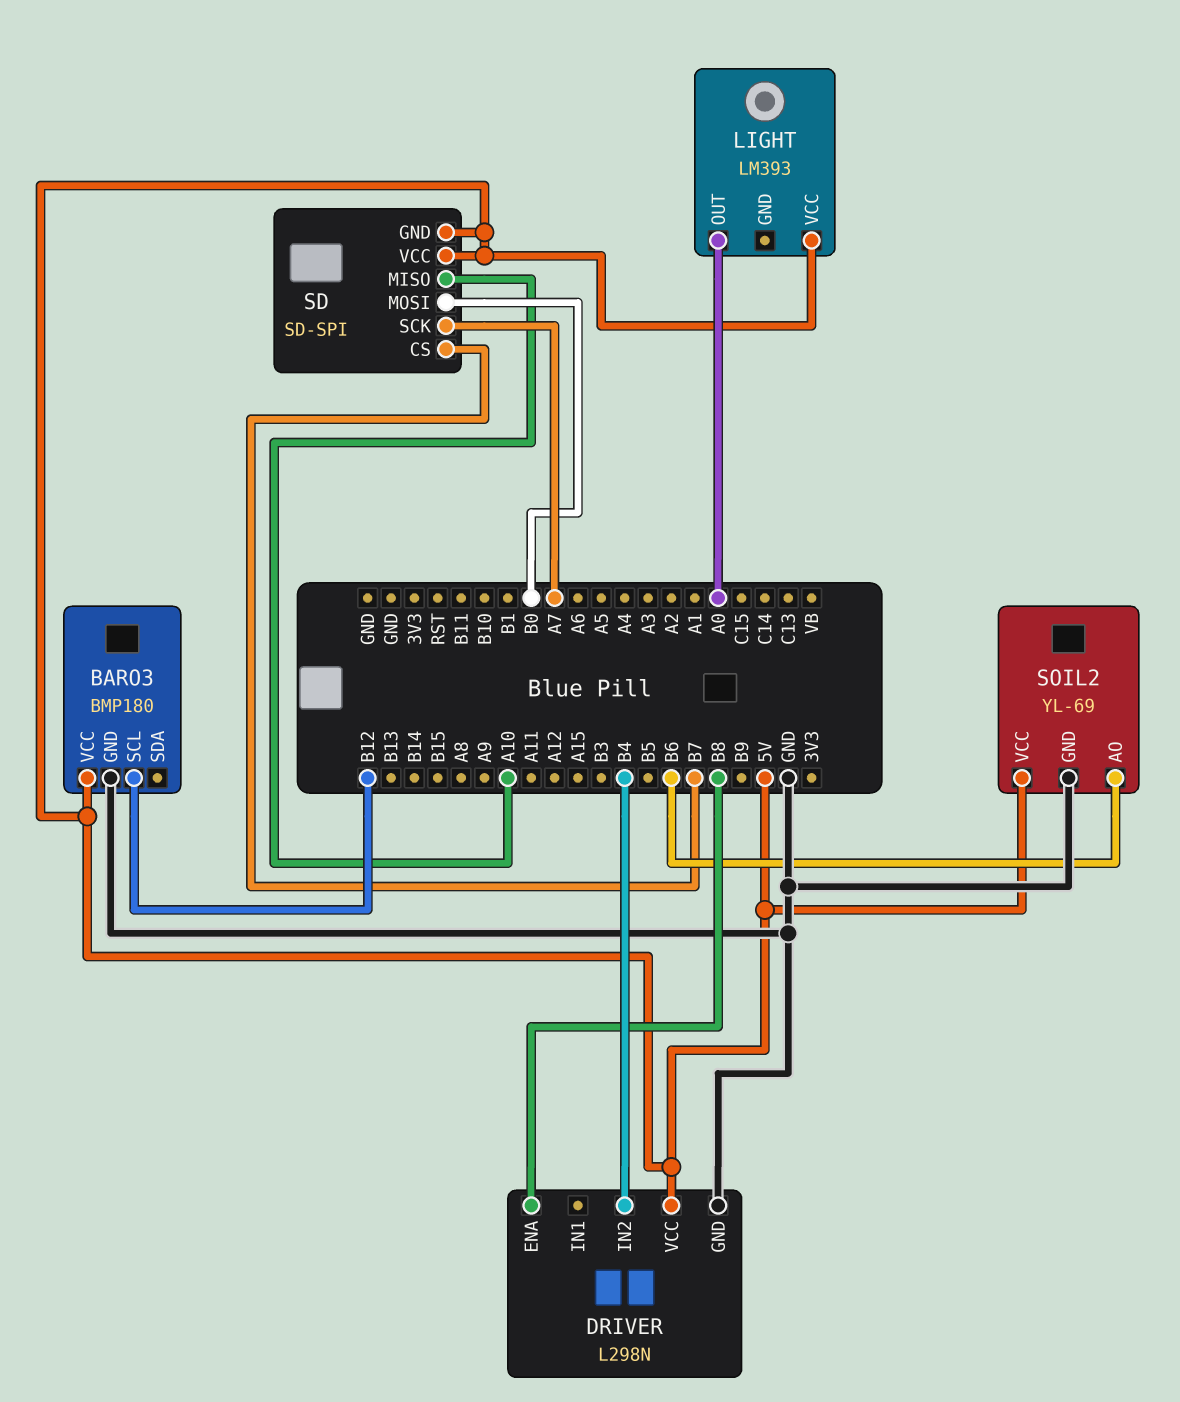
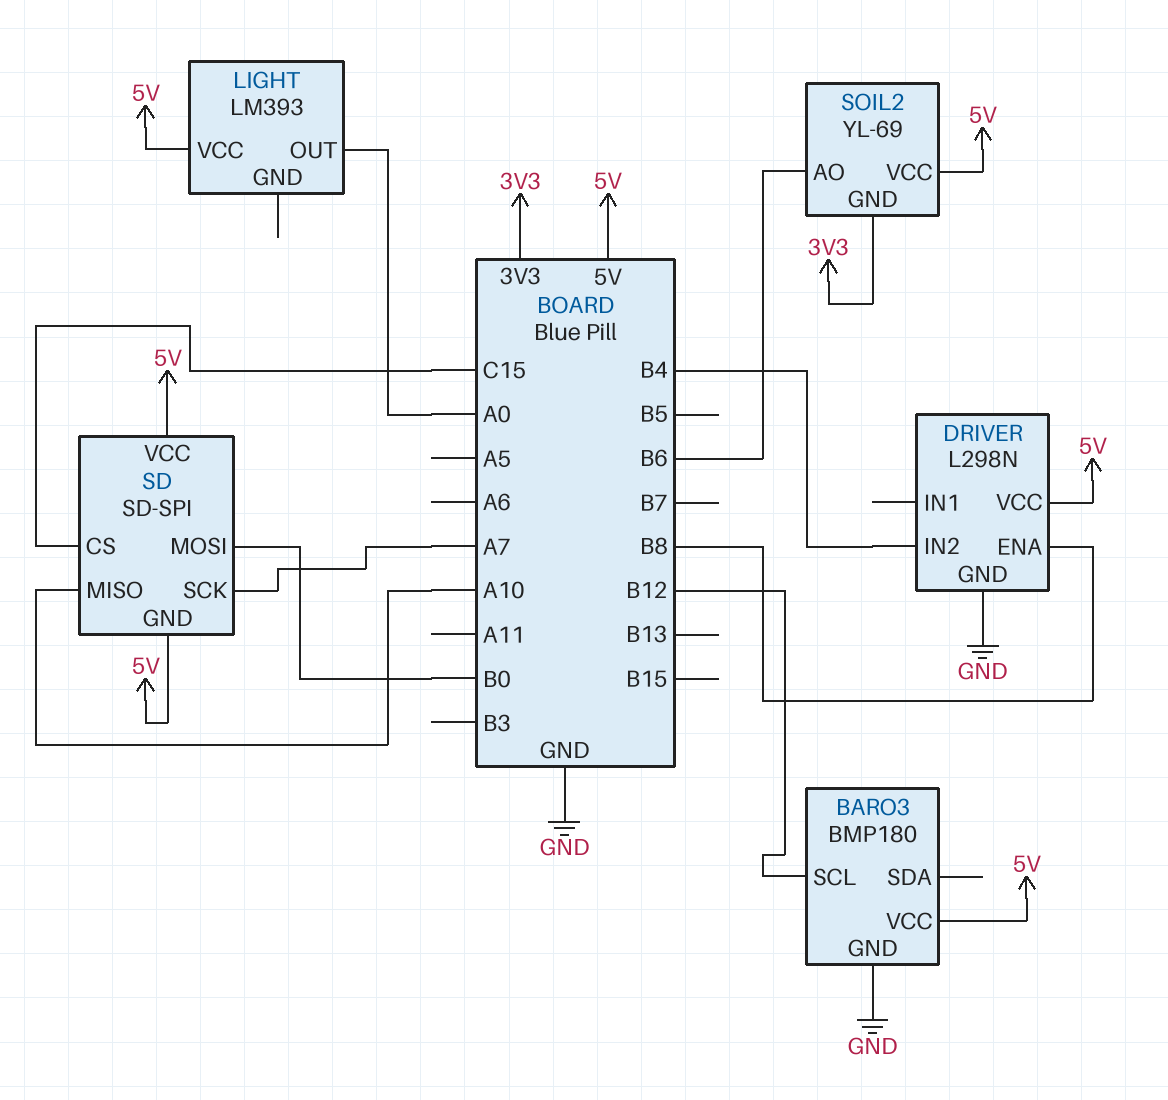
SD pin CS: B7 -> C15
SOIL2 pin GND: GND -> 3V3

